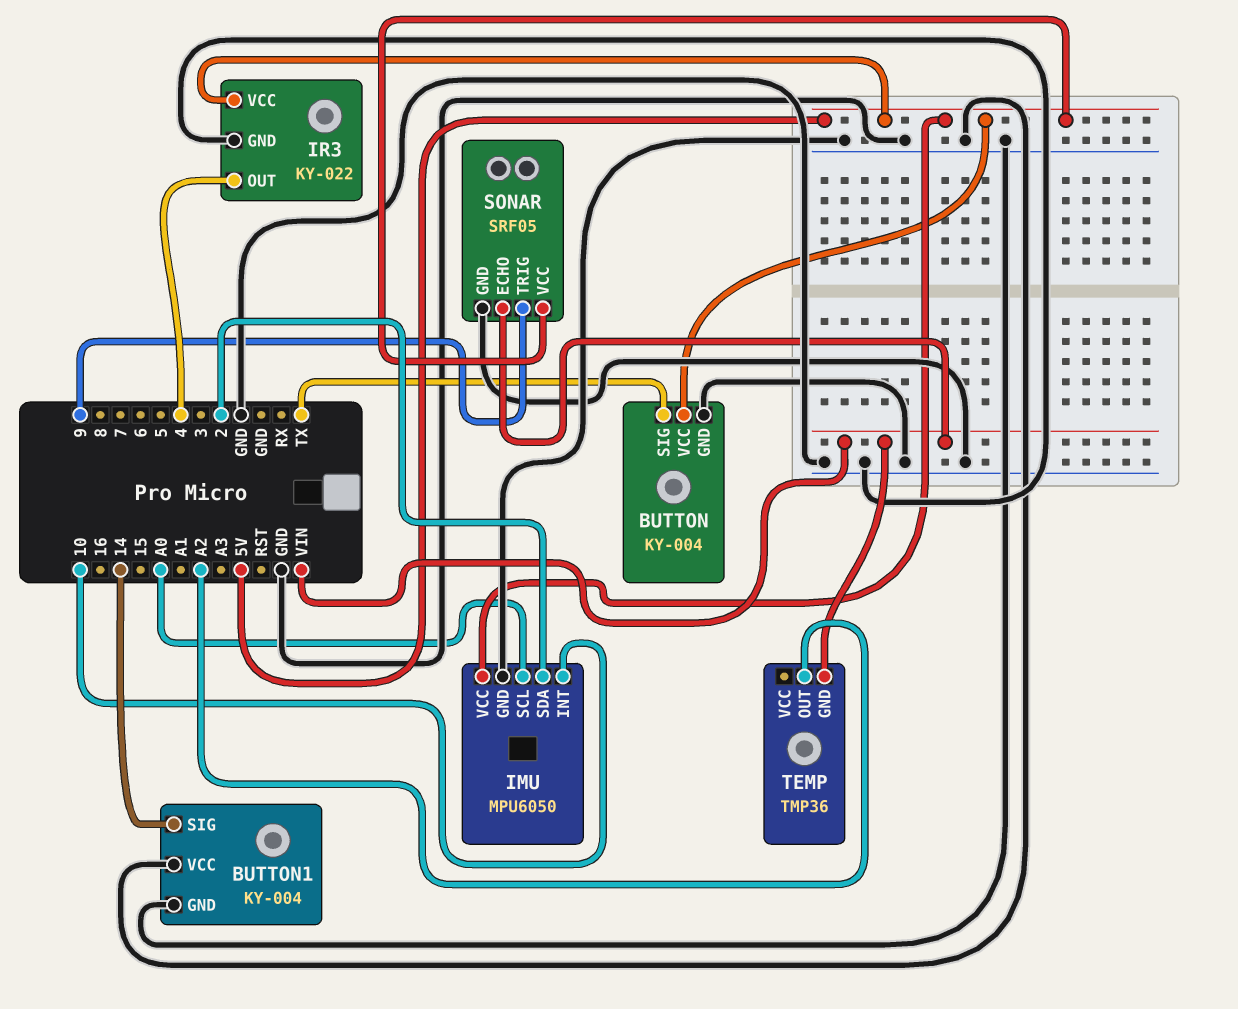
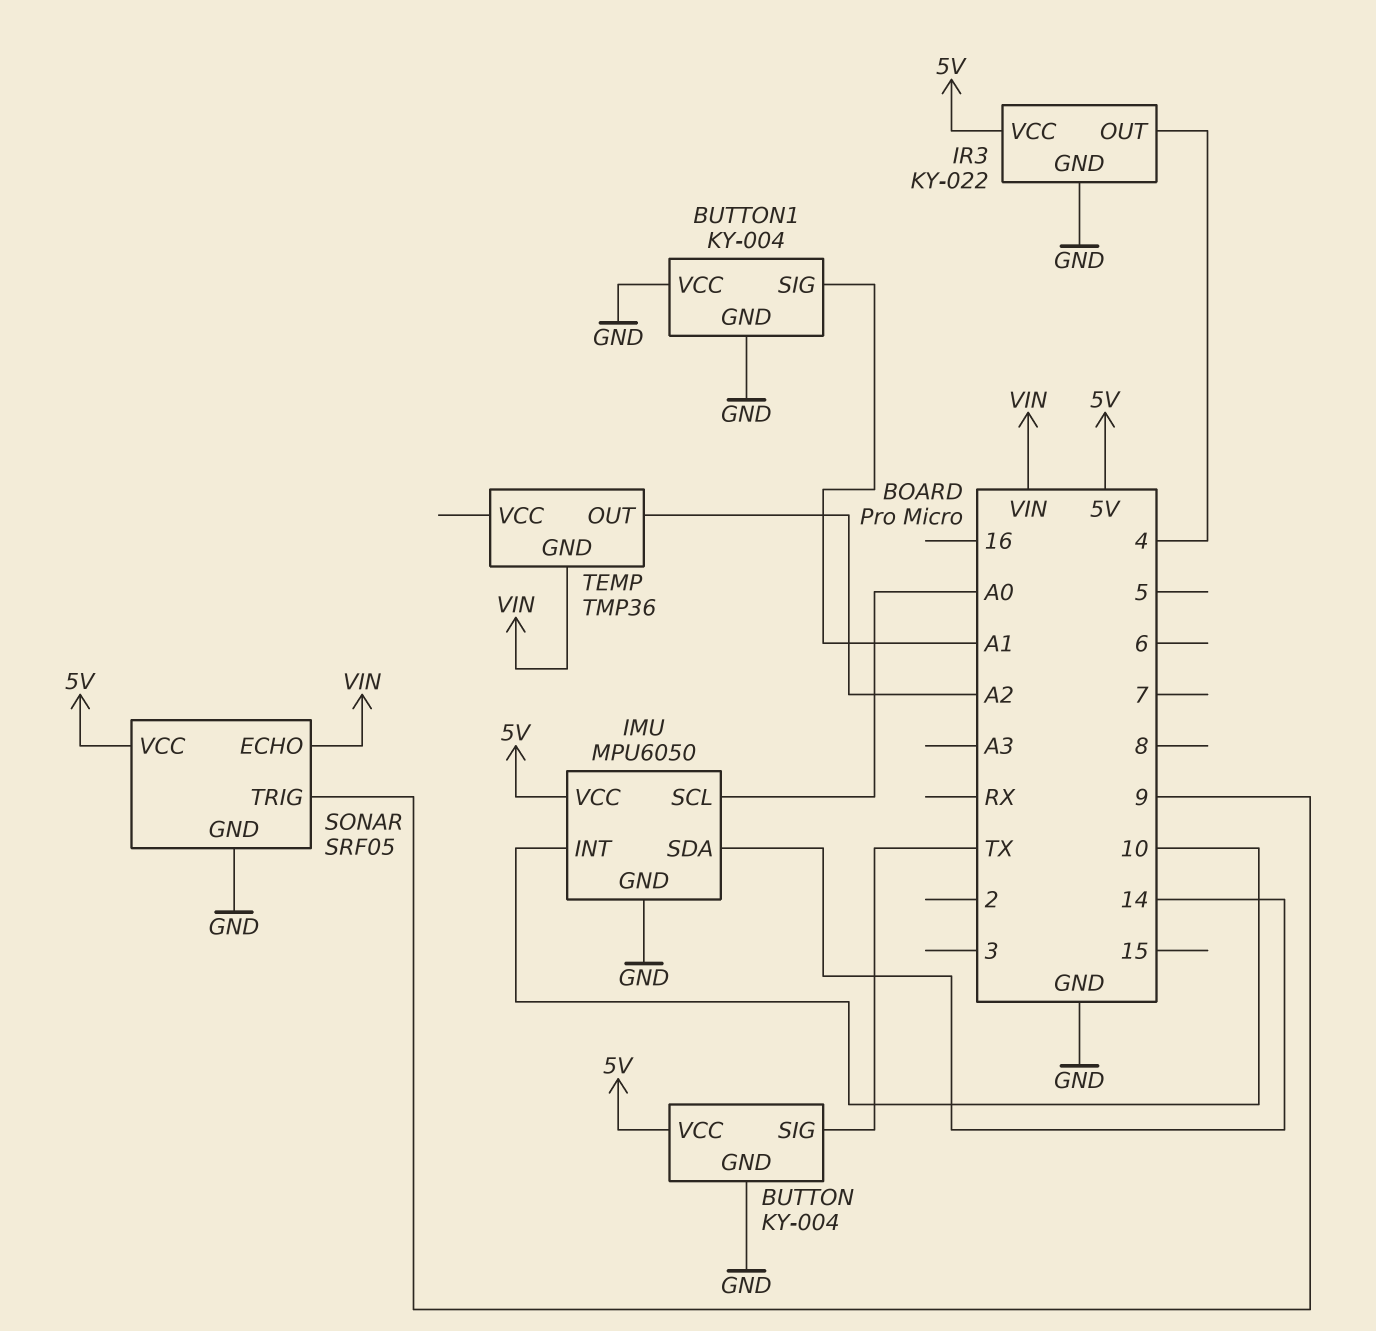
BUTTON1 pin SIG: 14 -> A1
IMU pin SDA: 2 -> 14

